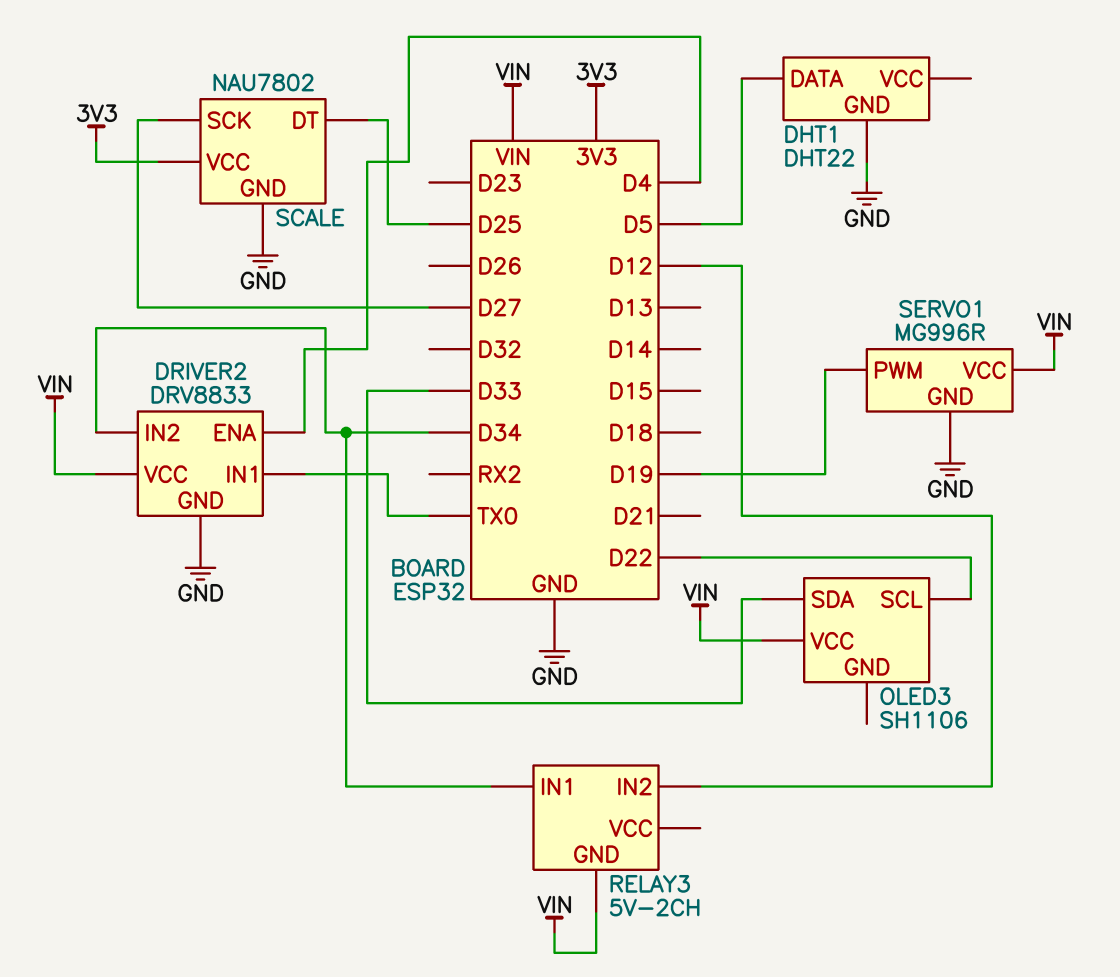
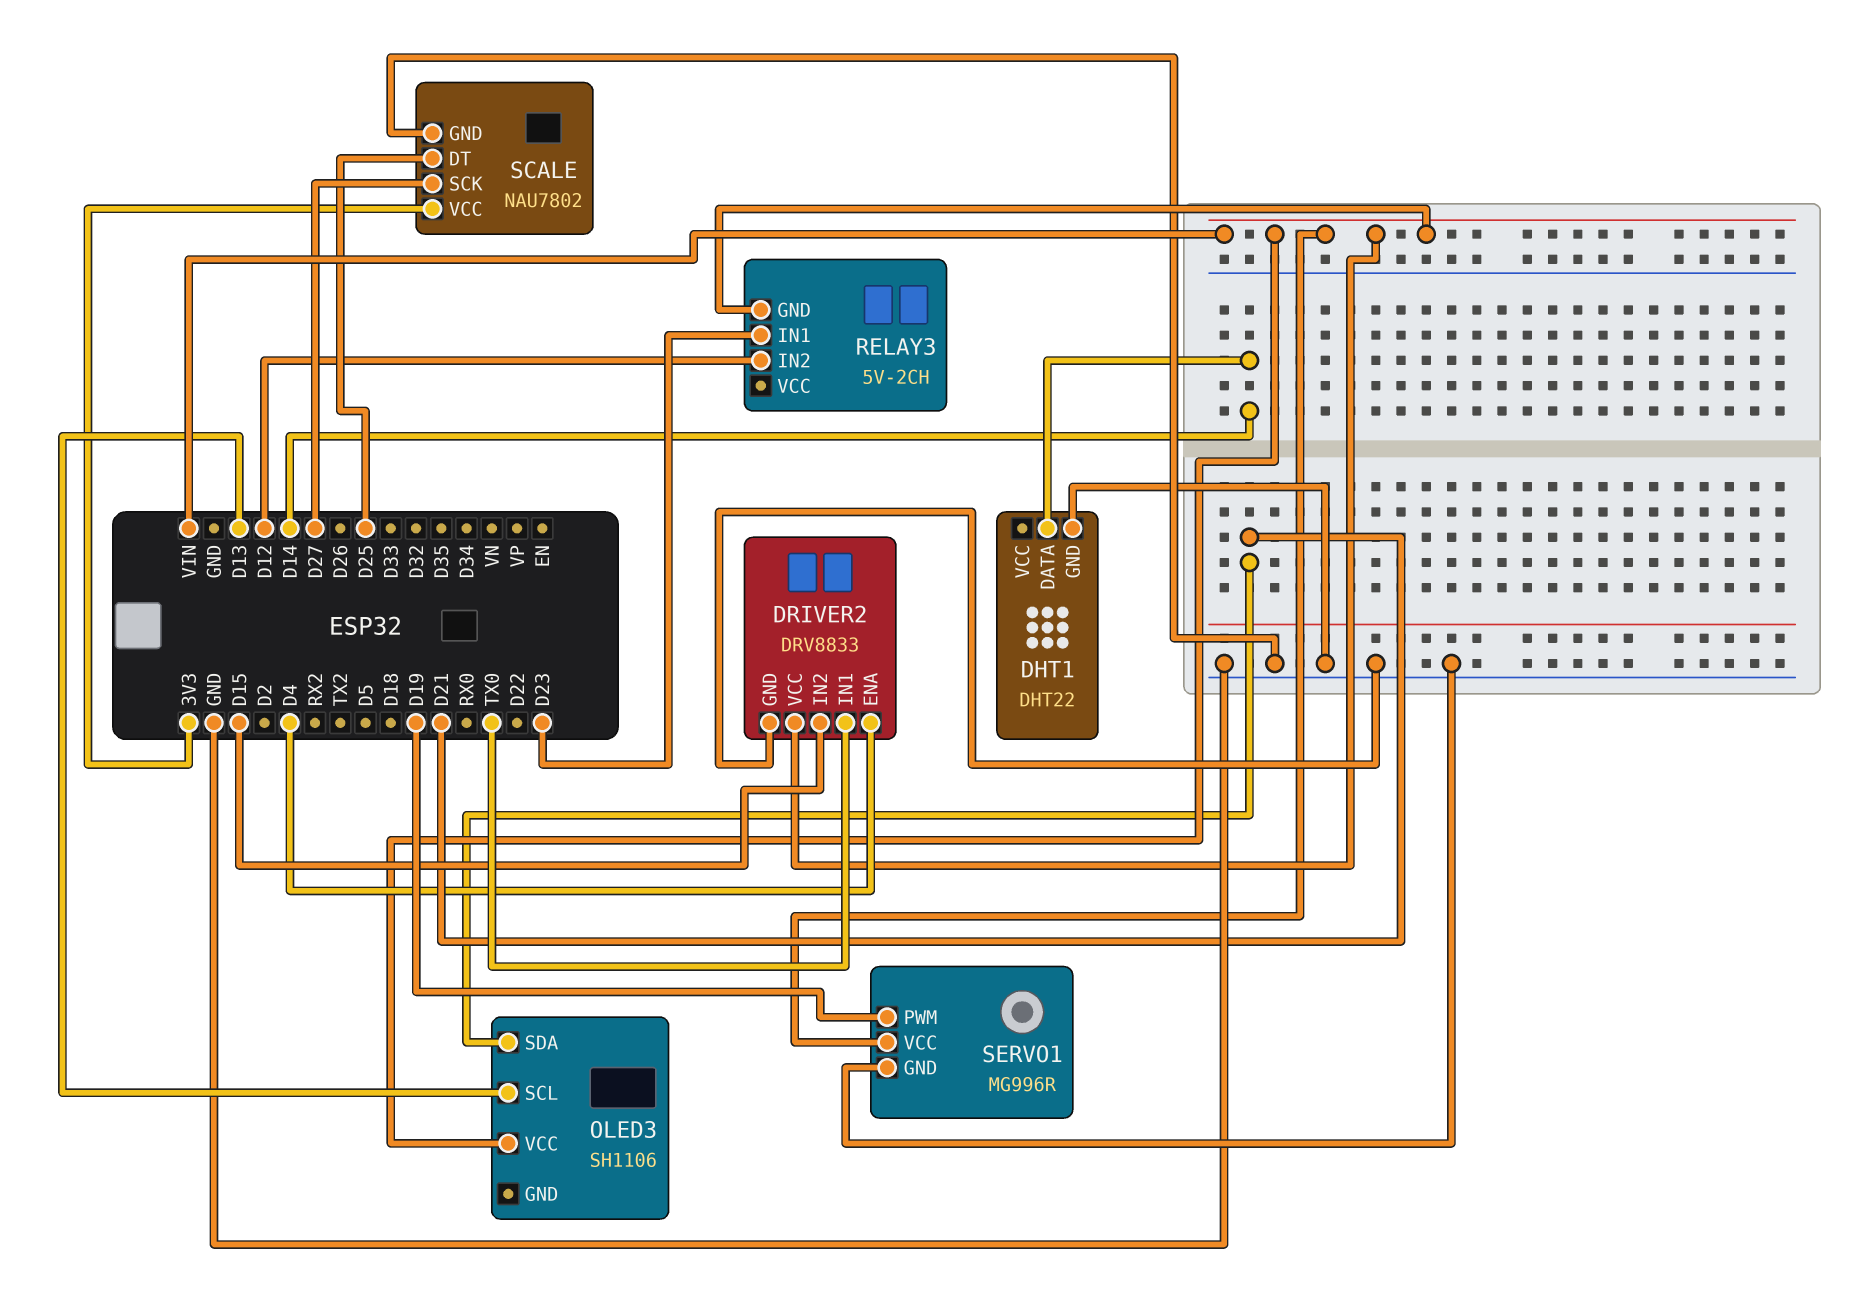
DHT1 pin DATA: D5 -> D14
DRIVER2 pin IN2: D34 -> D15
OLED3 pin SCL: D22 -> D13
OLED3 pin SDA: D33 -> D21
RELAY3 pin IN1: D34 -> D23

